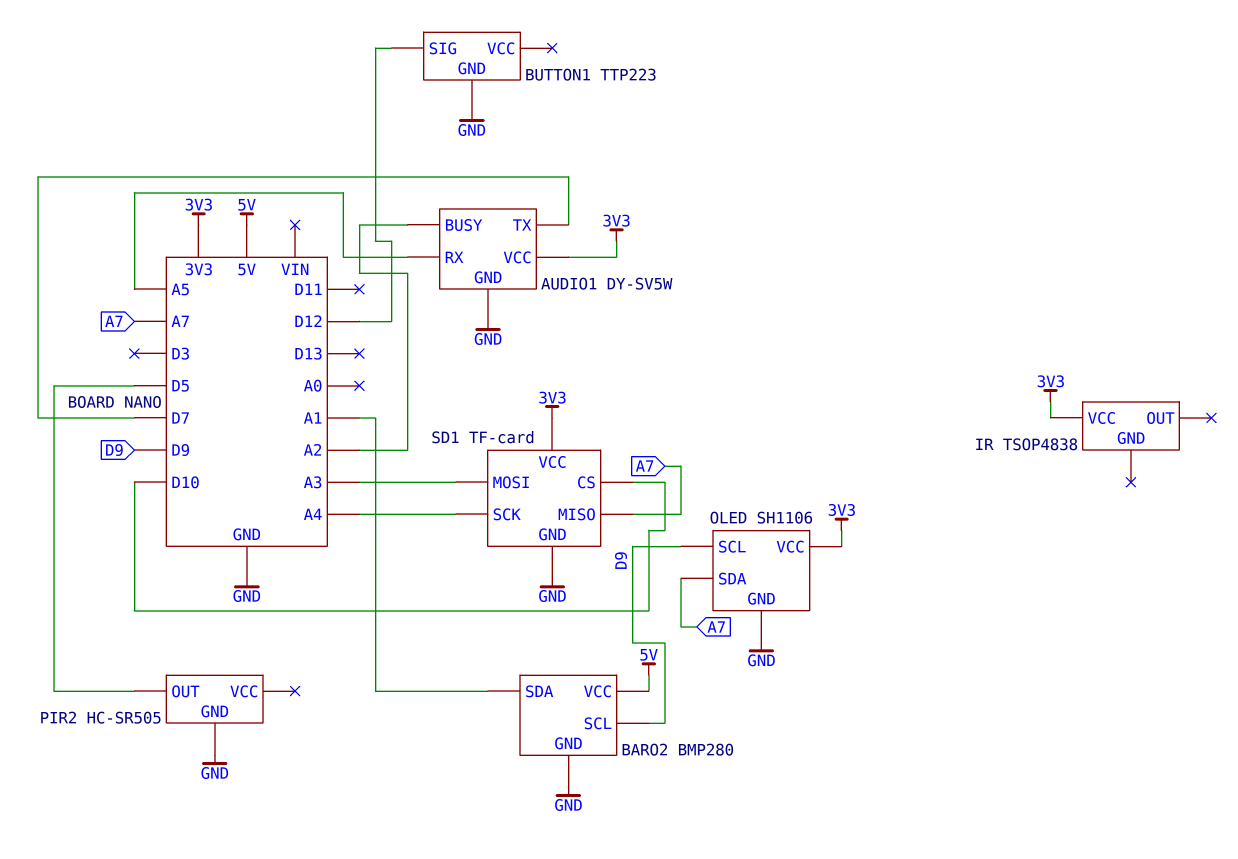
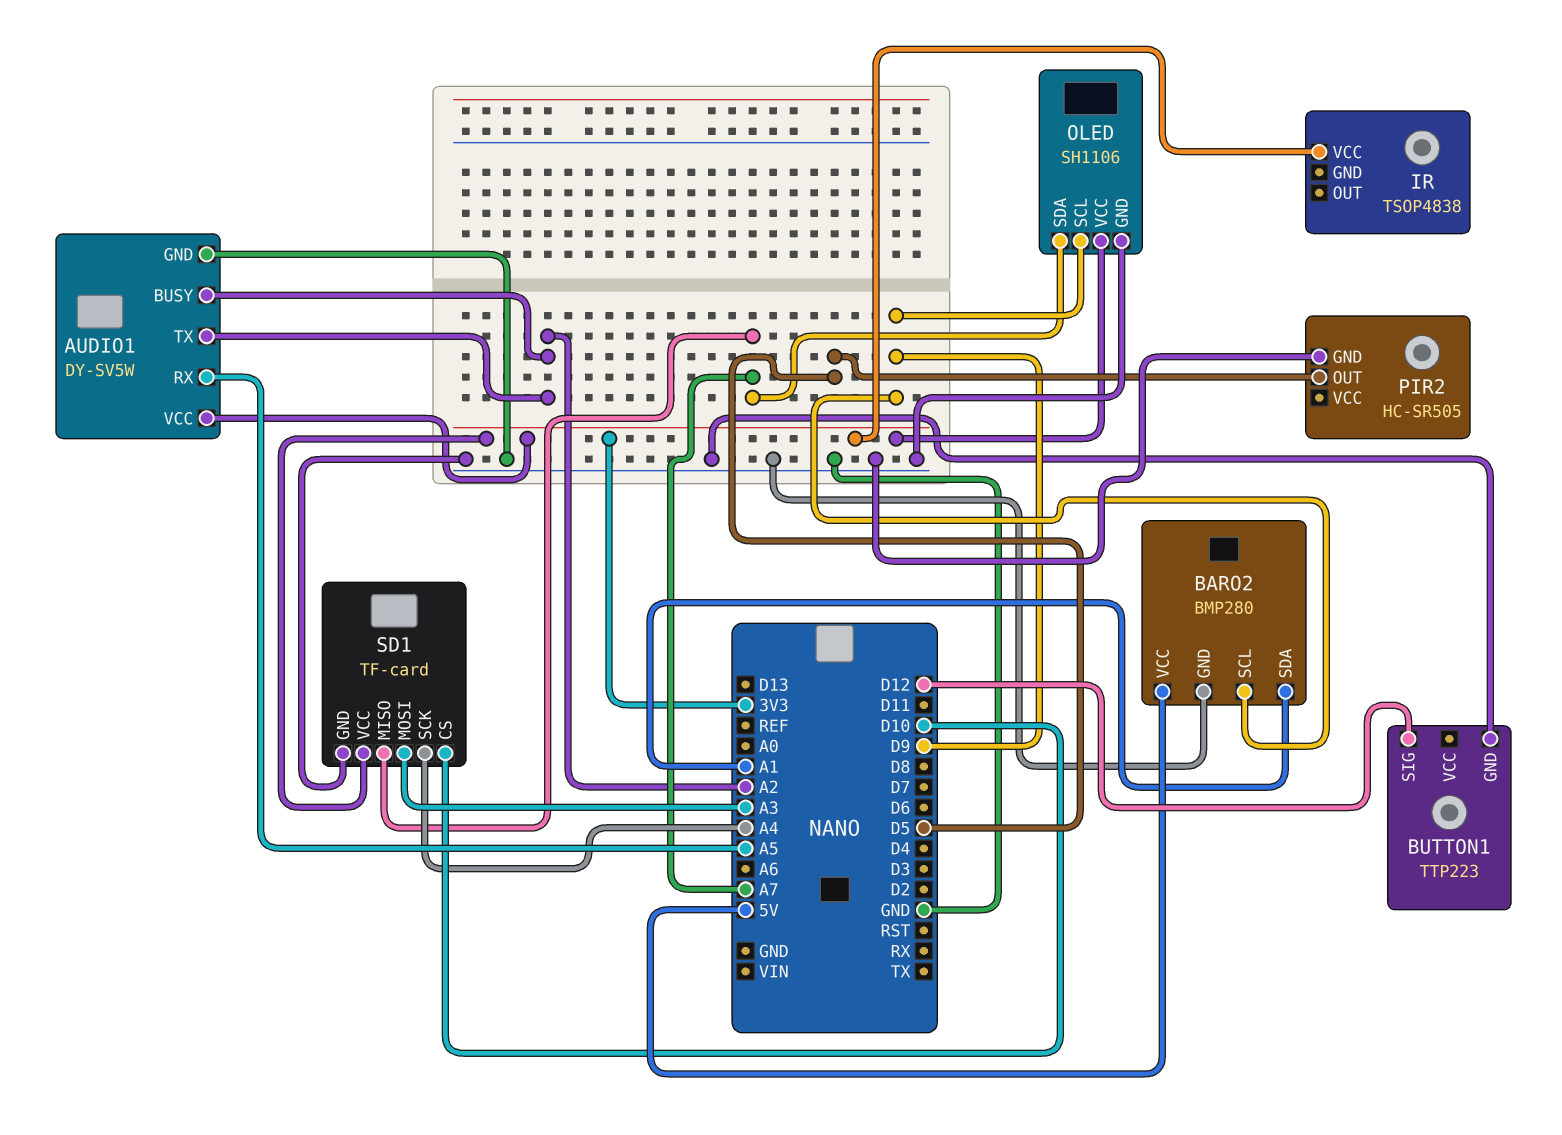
AUDIO1 pin TX: D7 -> A2

